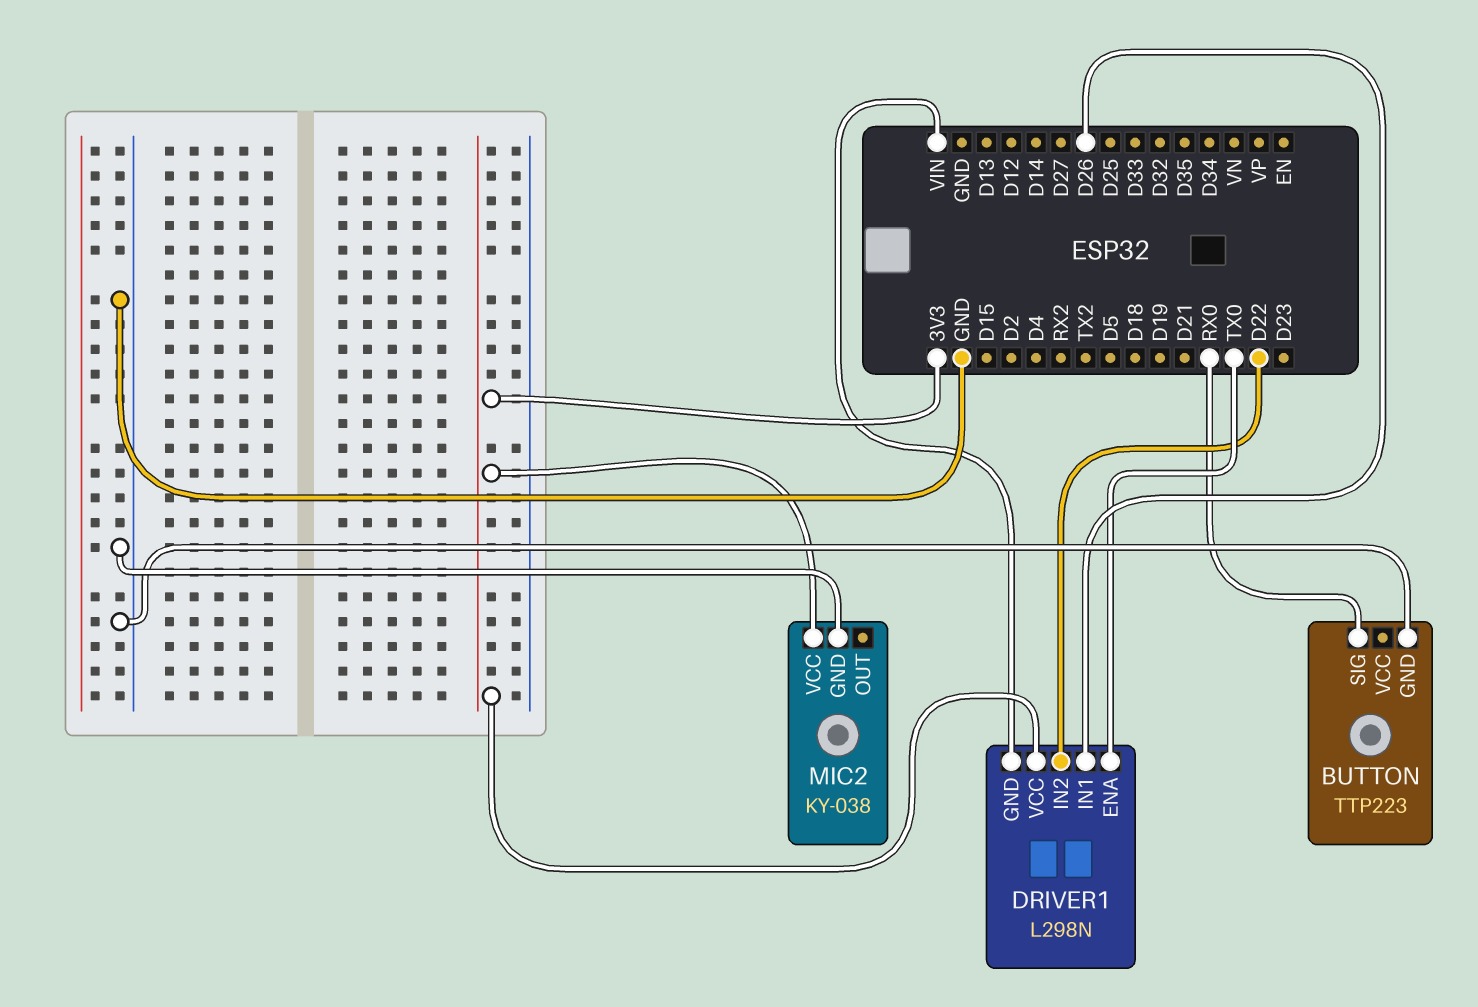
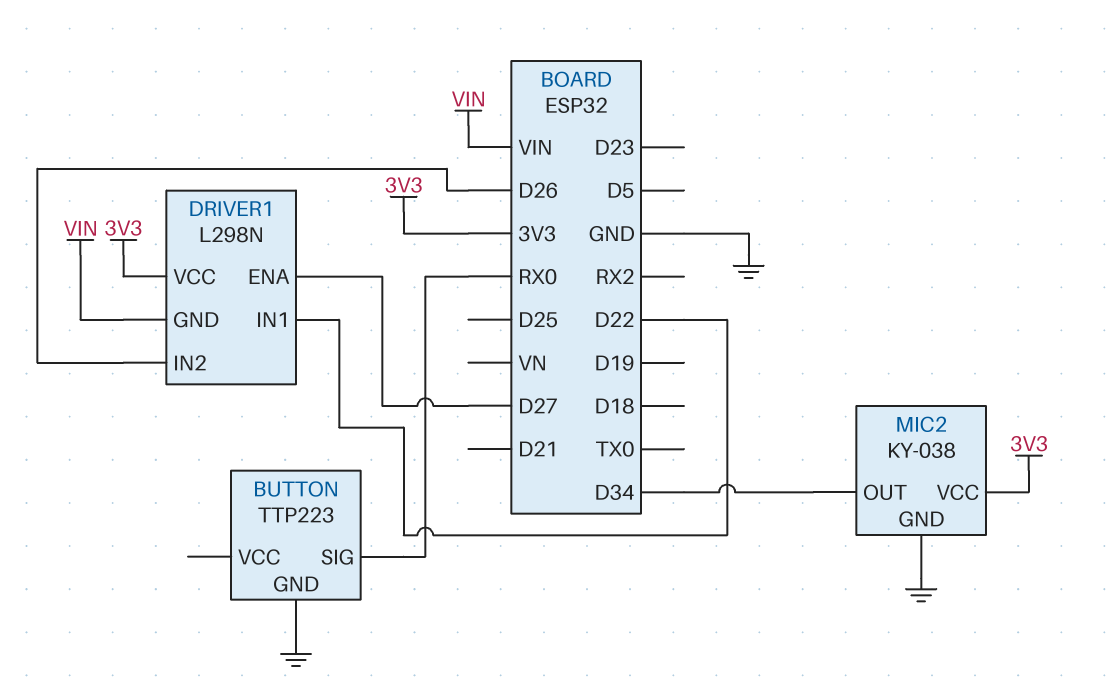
DRIVER1 pin ENA: TX0 -> D27
DRIVER1 pin IN1: D26 -> D22
DRIVER1 pin IN2: D22 -> D26
MIC2 pin OUT: none -> D34

